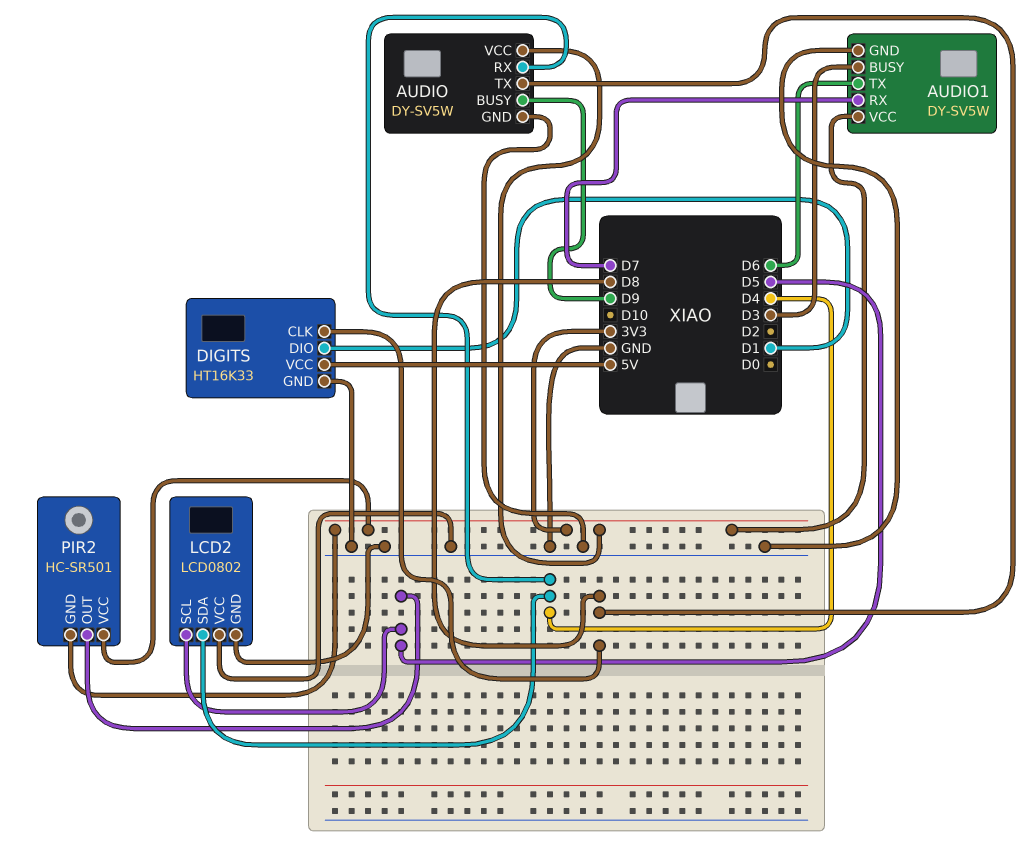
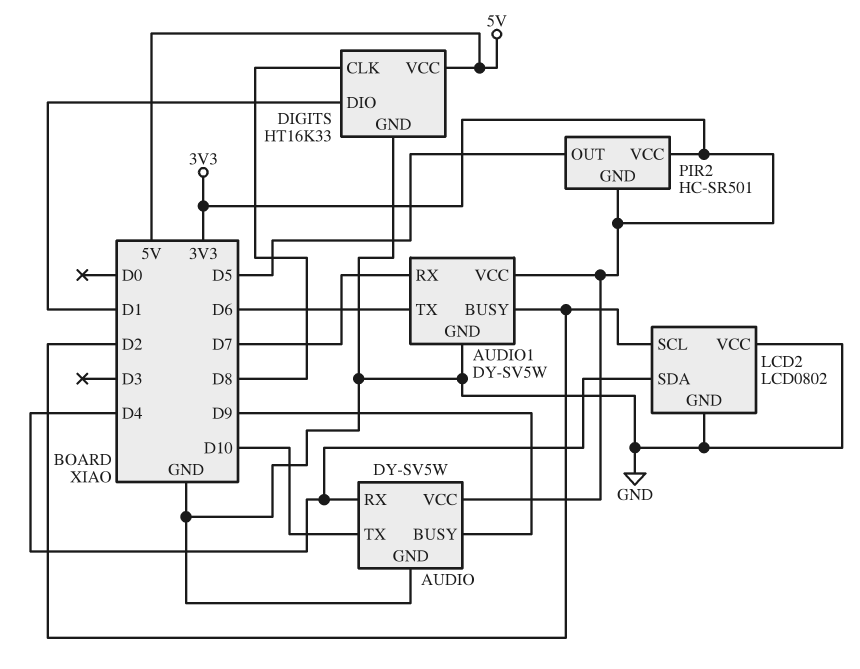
AUDIO pin TX: D8 -> D10
AUDIO1 pin BUSY: D3 -> D2
LCD2 pin SCL: D5 -> D2

